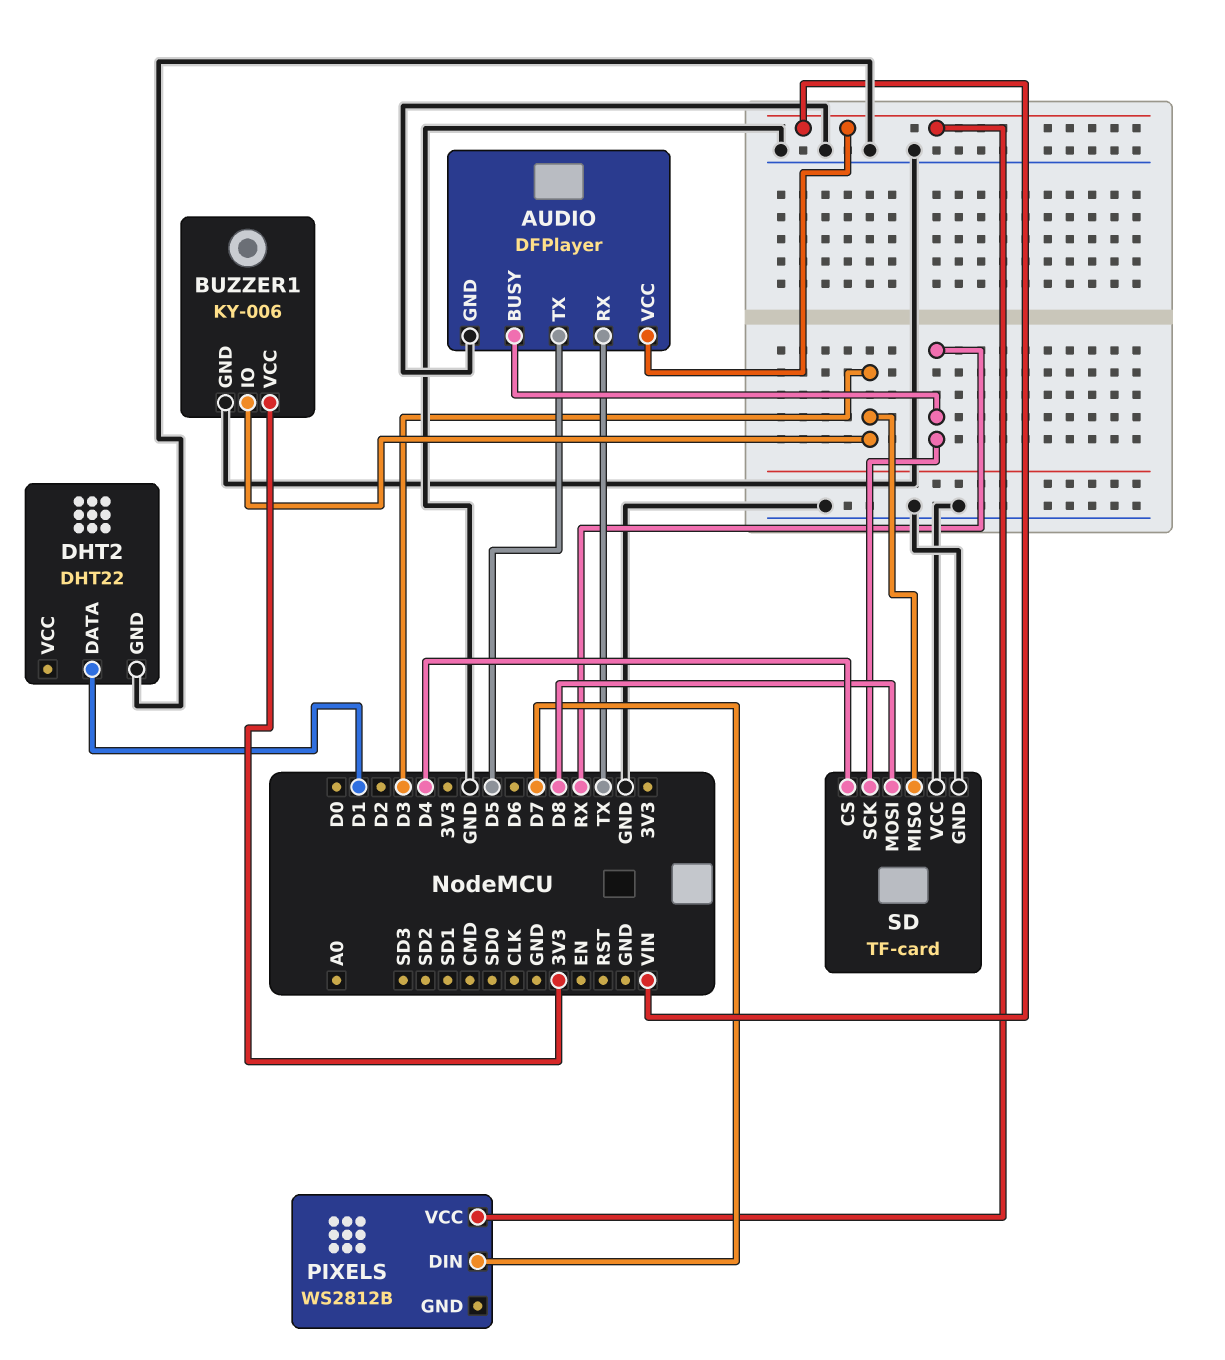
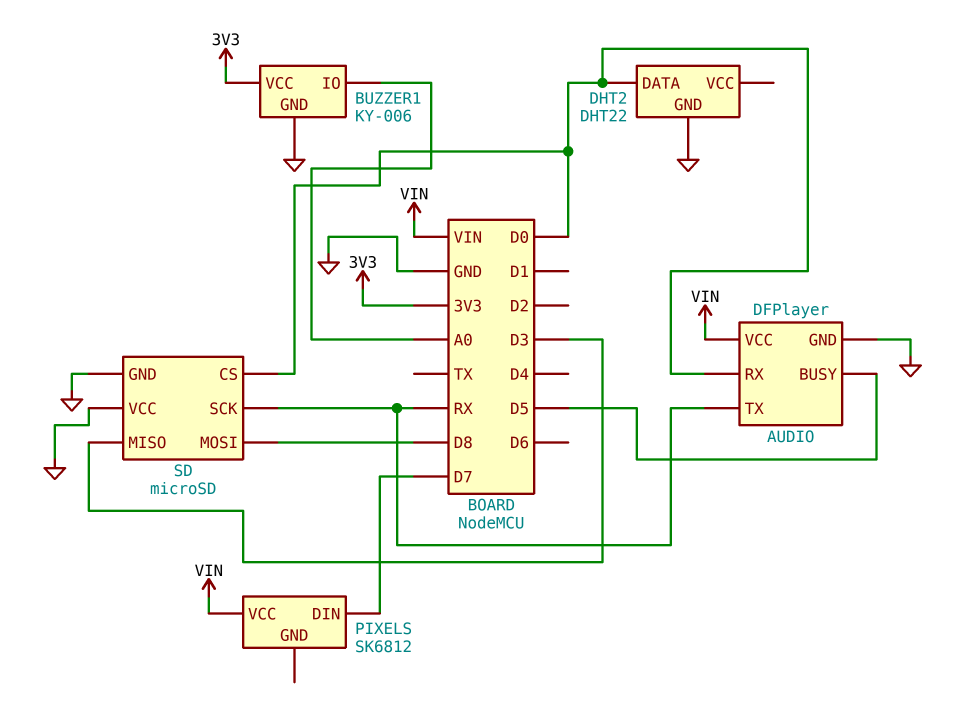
AUDIO pin BUSY: RX -> D5
AUDIO pin RX: TX -> D0
AUDIO pin TX: D5 -> RX
BUZZER1 pin IO: D3 -> A0
DHT2 pin DATA: D1 -> D0
PIXELS: WS2812B -> SK6812
SD: TF-card -> microSD
SD pin CS: D4 -> D0

